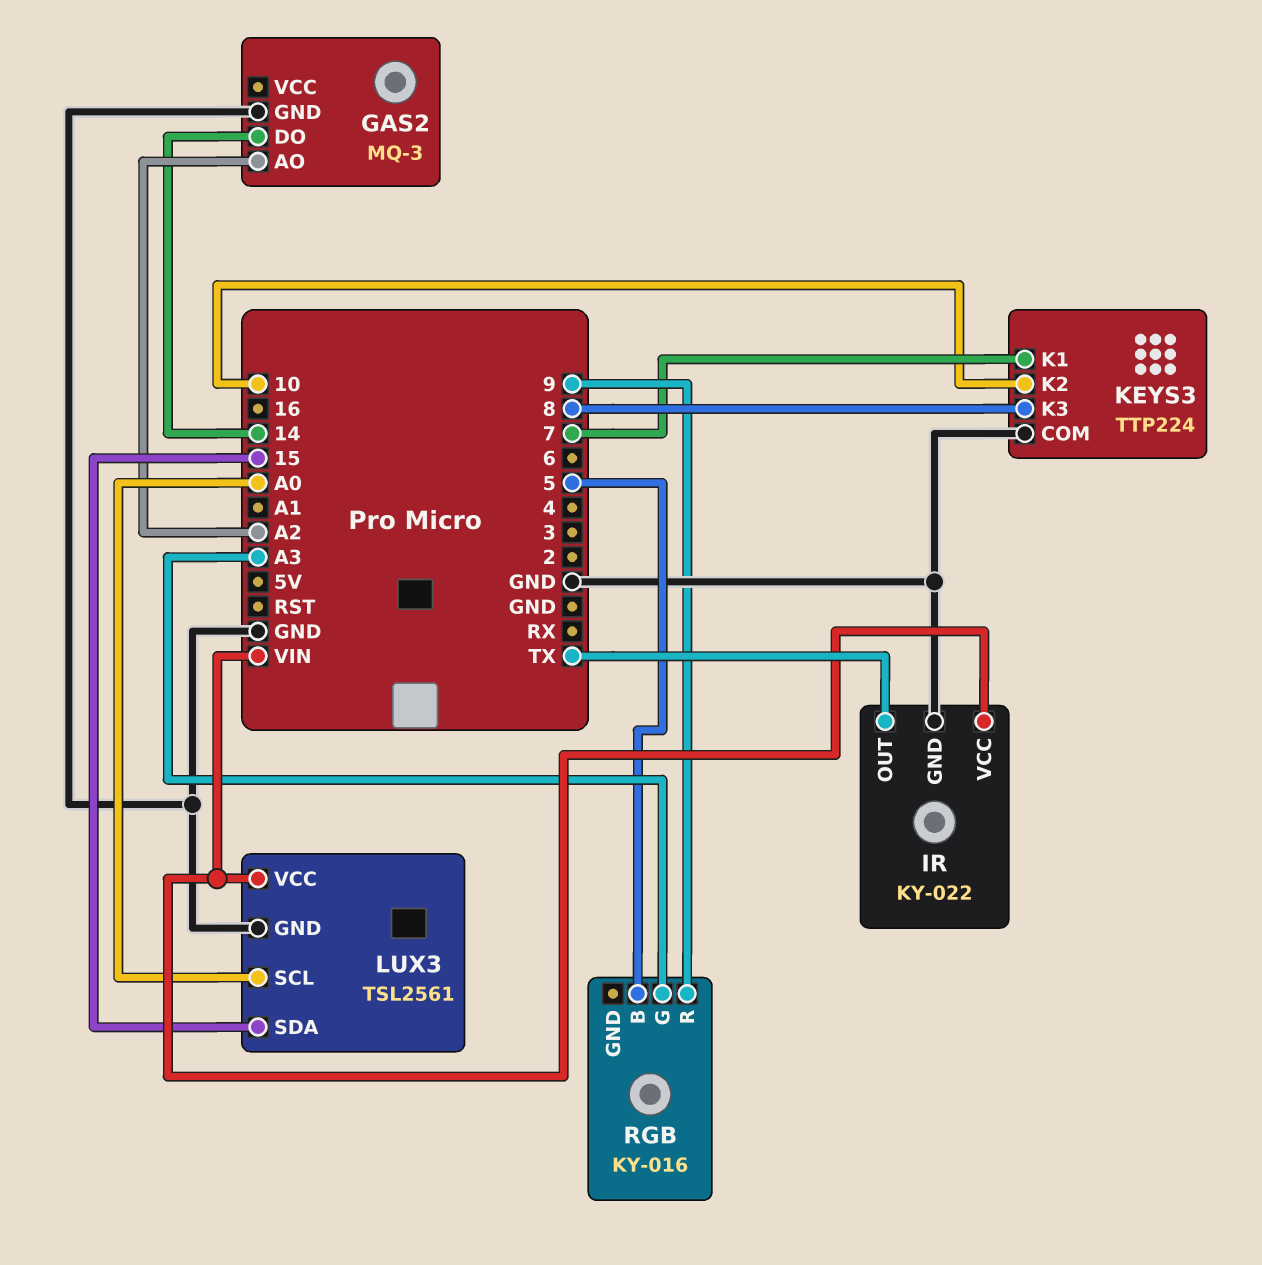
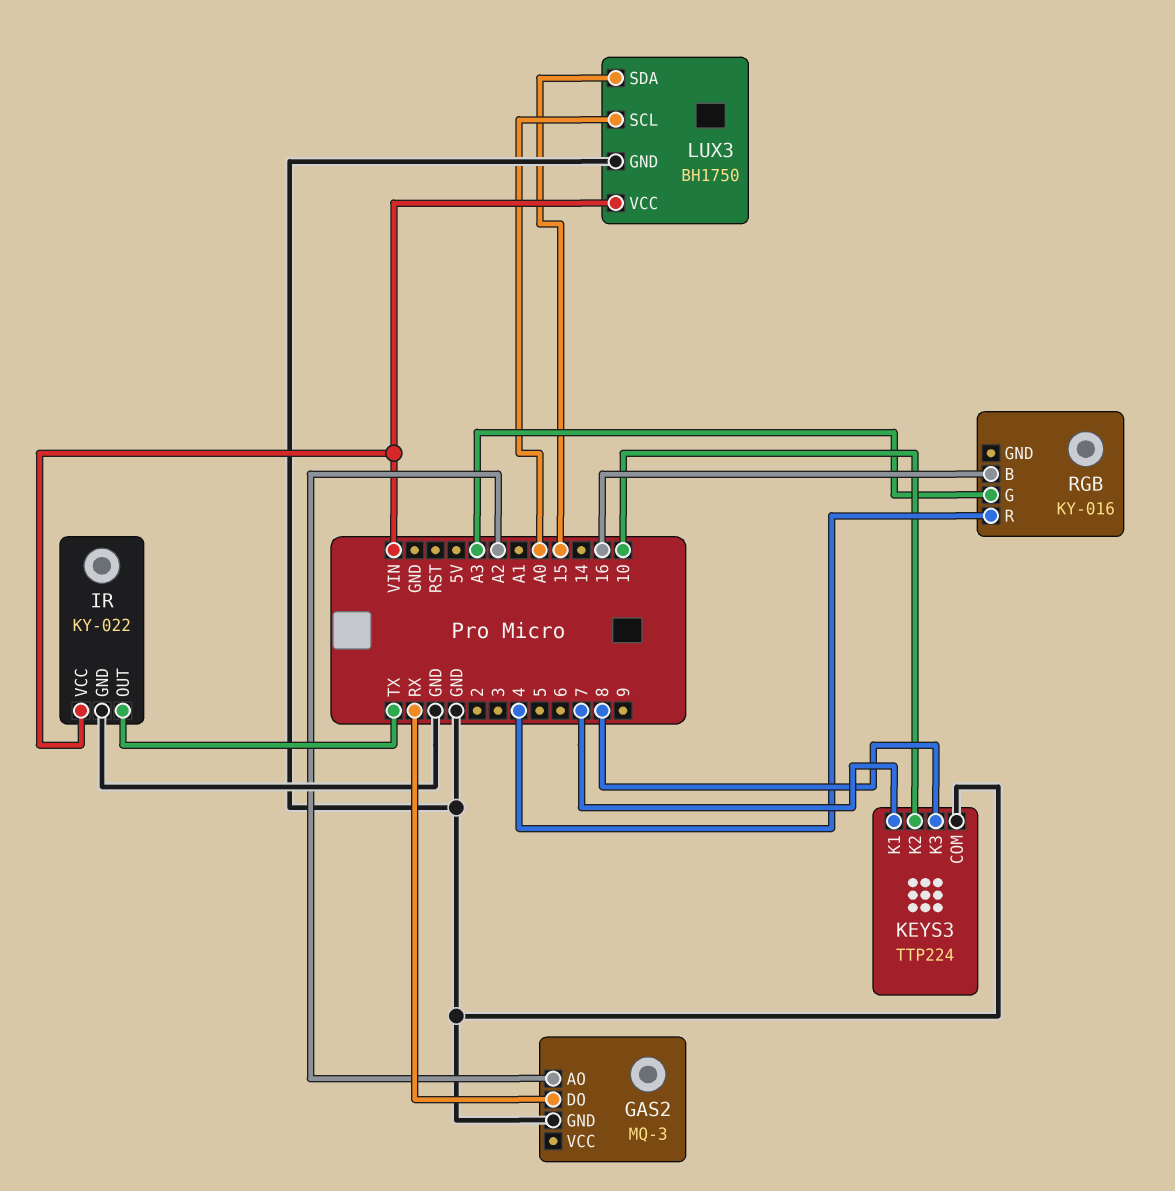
GAS2 pin DO: 14 -> RX
LUX3: TSL2561 -> BH1750
RGB pin B: 5 -> 16
RGB pin R: 9 -> 4

